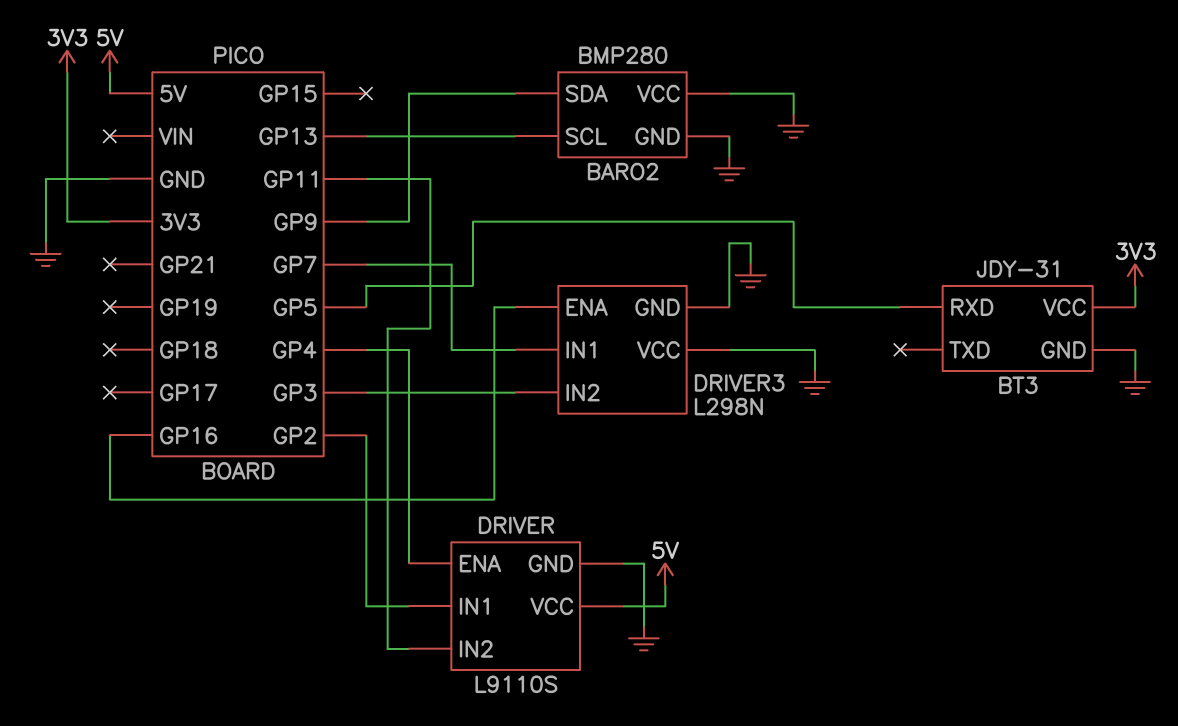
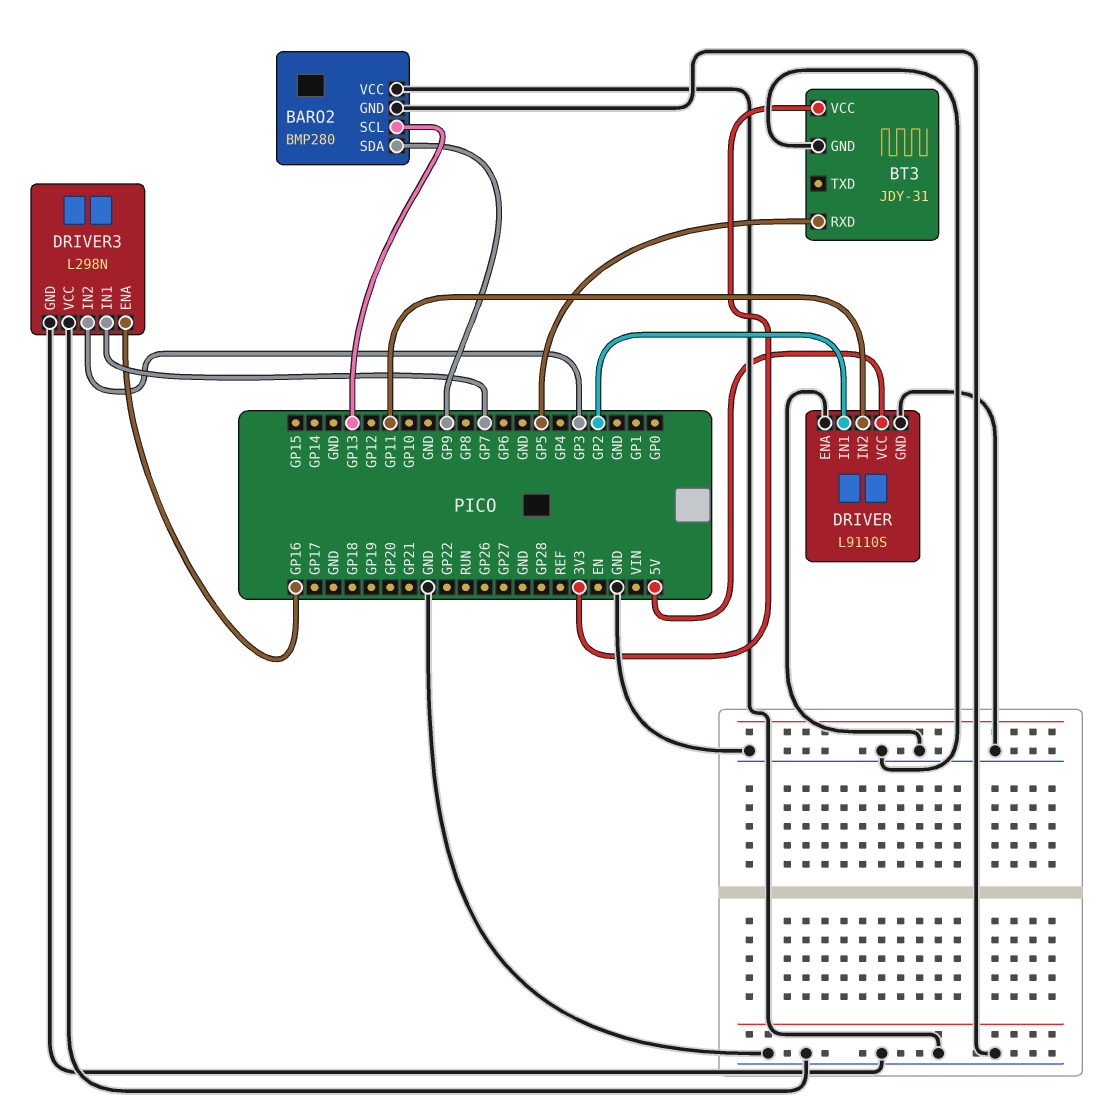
DRIVER pin ENA: GP4 -> GND

